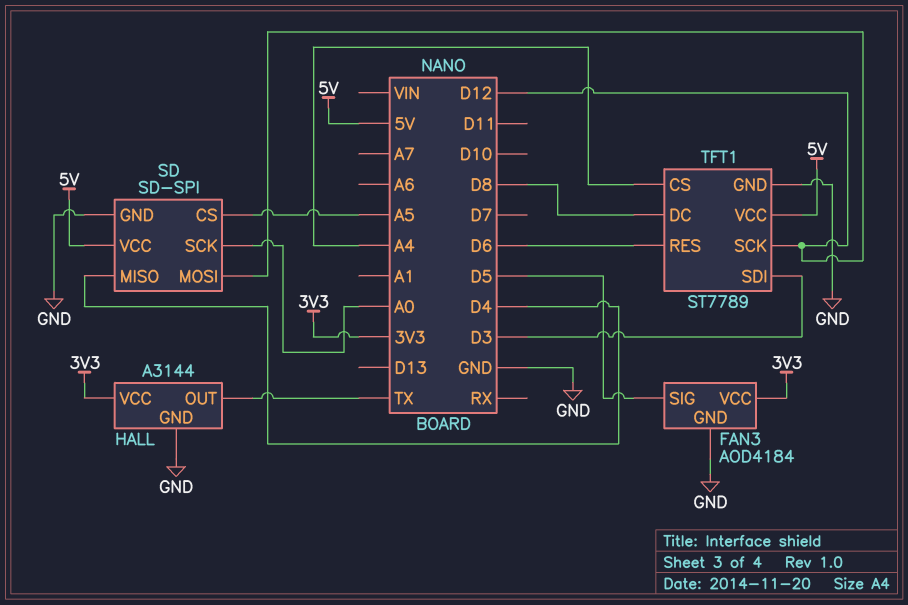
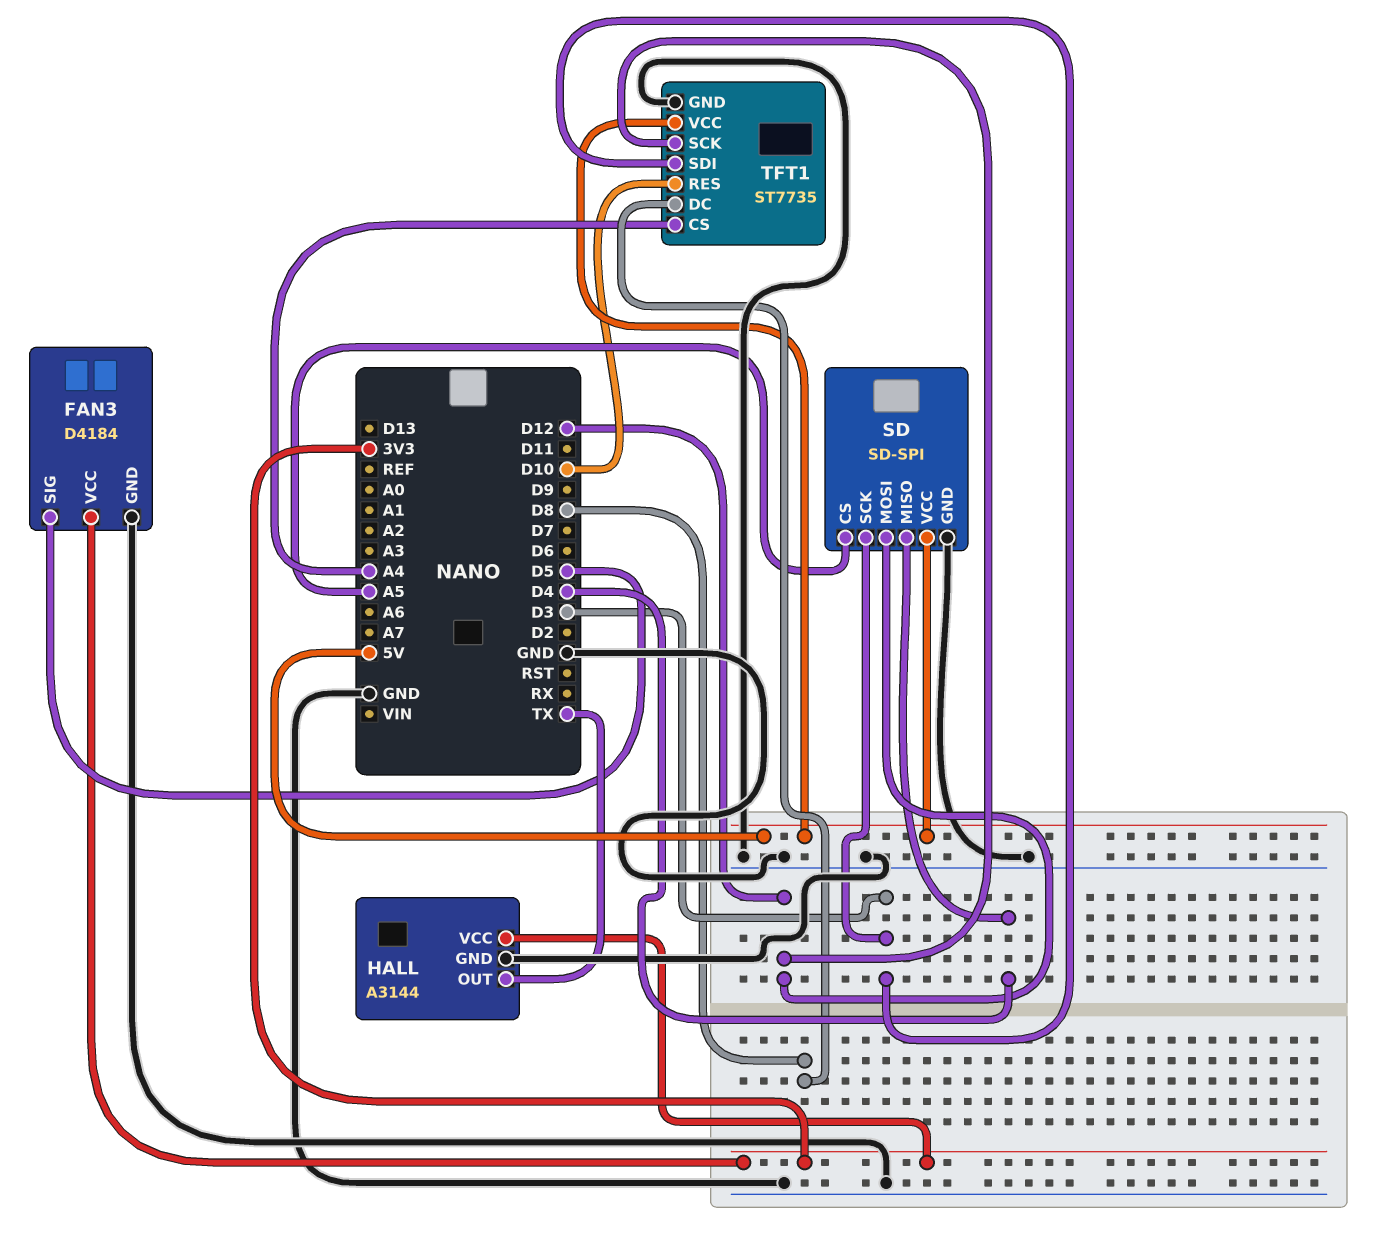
FAN3: AOD4184 -> D4184
SD pin SCK: A0 -> D3
TFT1: ST7789 -> ST7735
TFT1 pin RES: D6 -> D10

